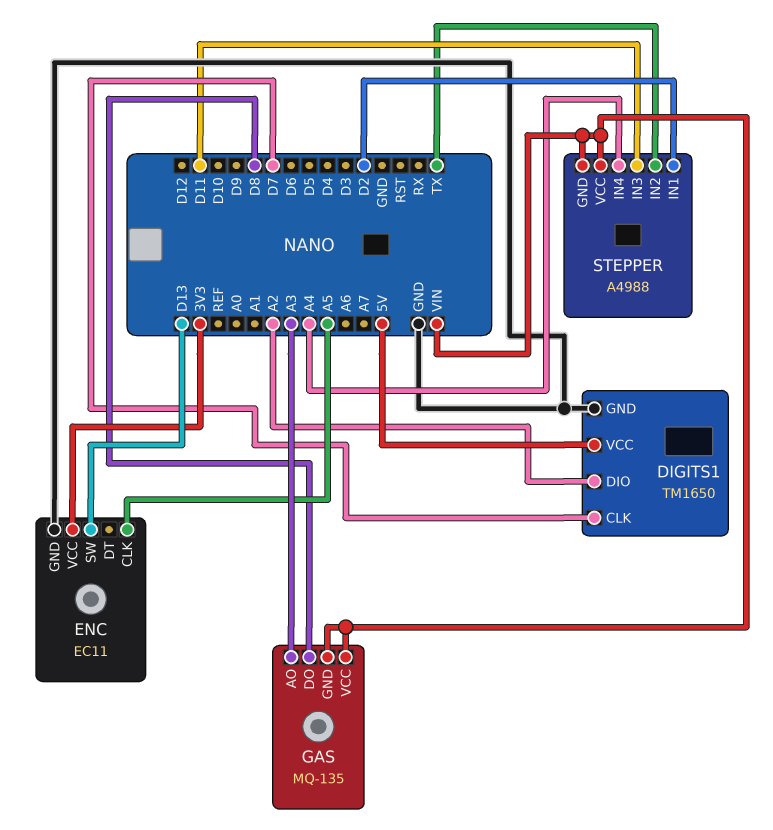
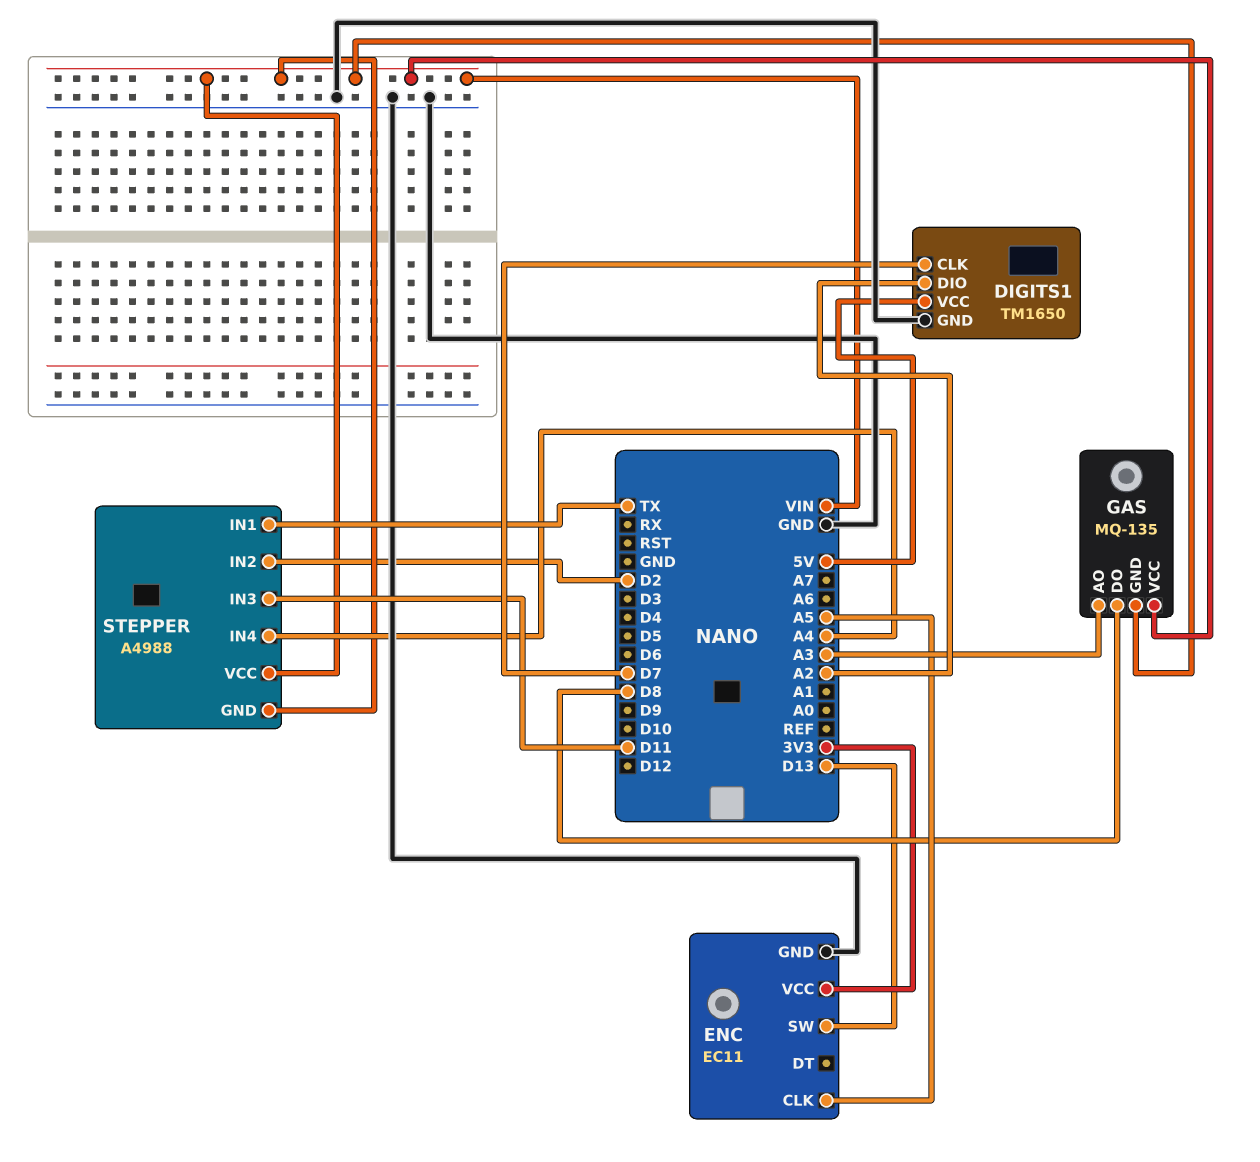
STEPPER pin IN1: D2 -> TX
STEPPER pin IN2: TX -> D2

